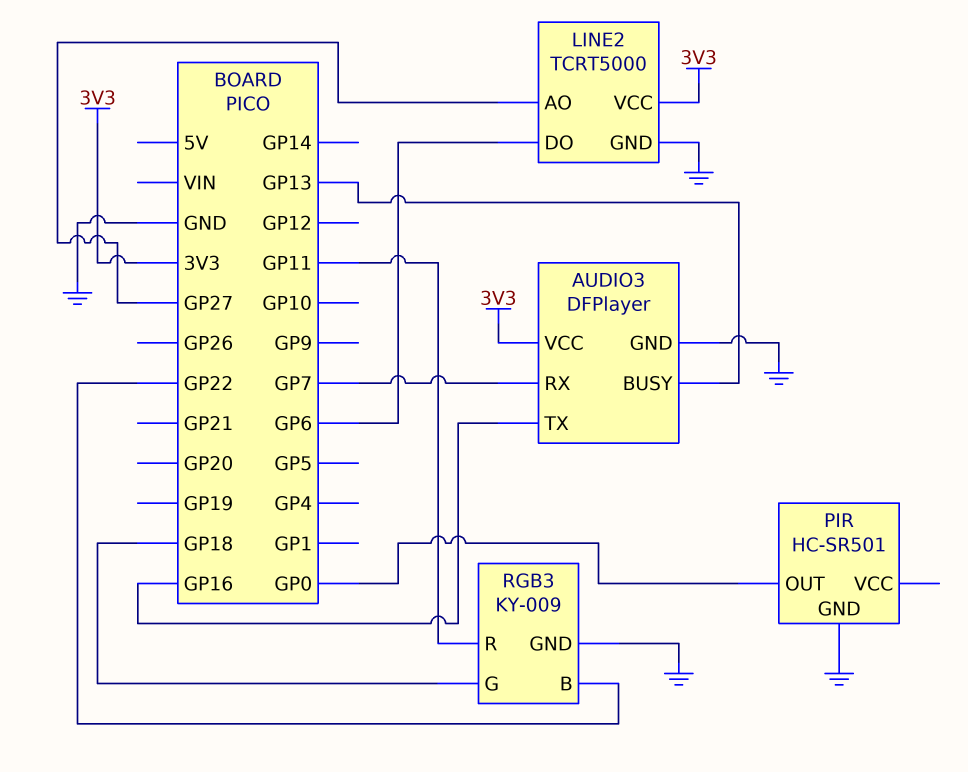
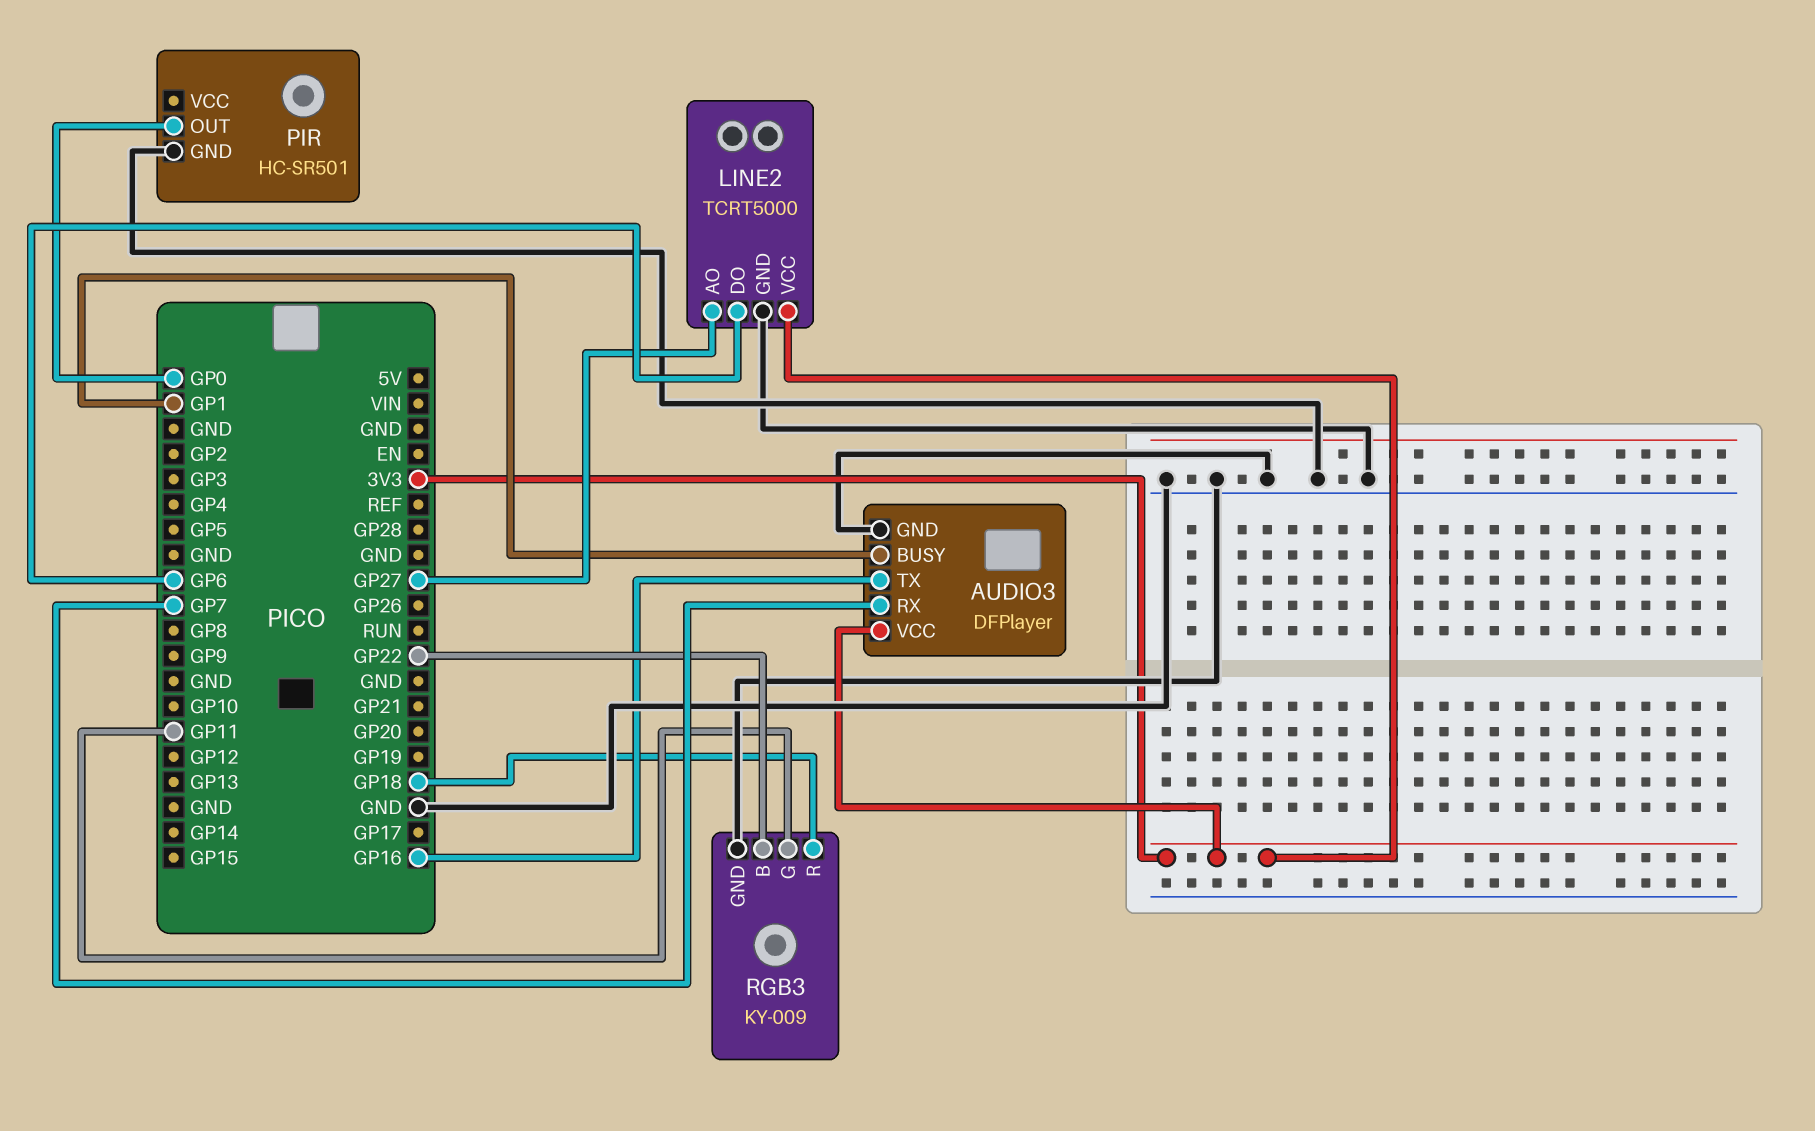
AUDIO3 pin BUSY: GP13 -> GP1
RGB3 pin G: GP18 -> GP11
RGB3 pin R: GP11 -> GP18

